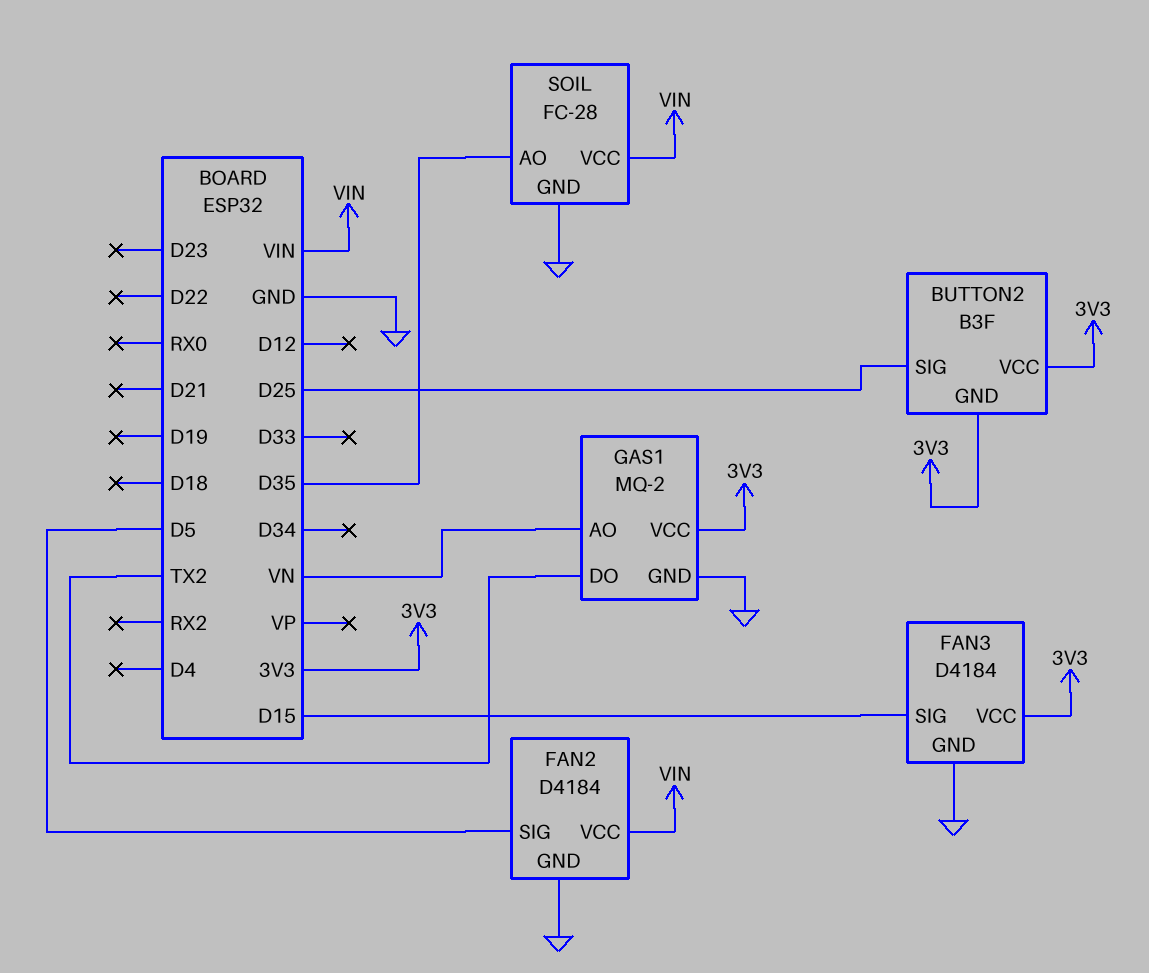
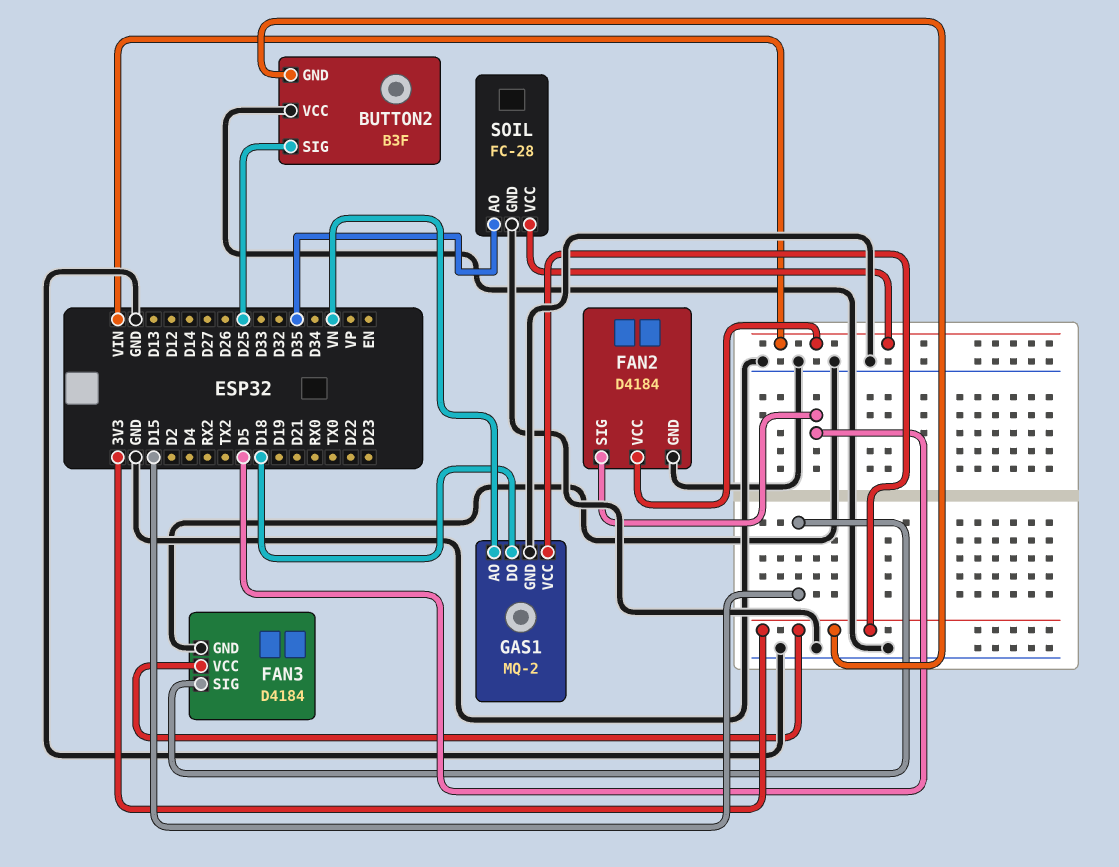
BUTTON2 pin VCC: 3V3 -> GND
GAS1 pin DO: TX2 -> D18

